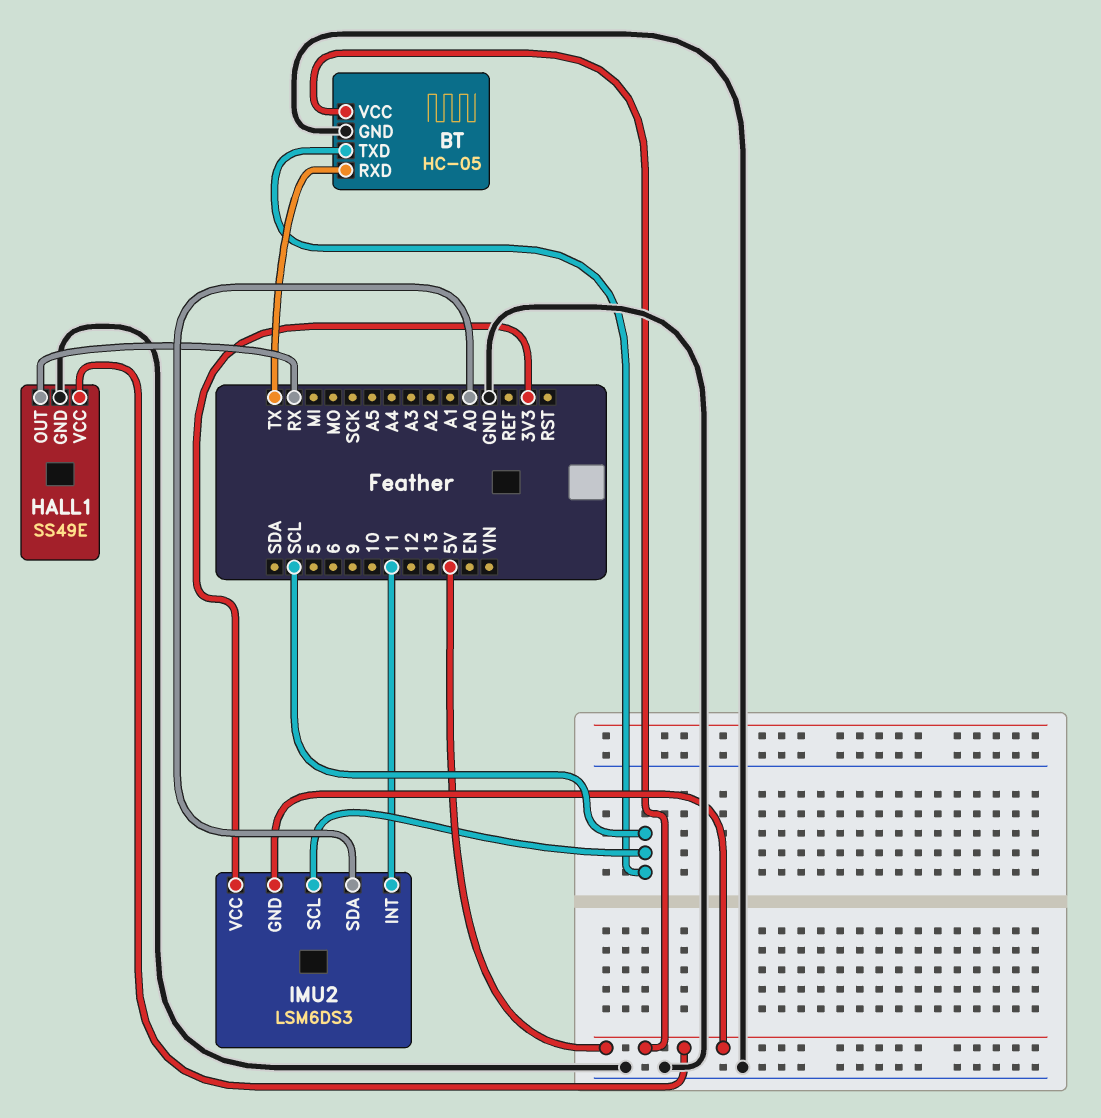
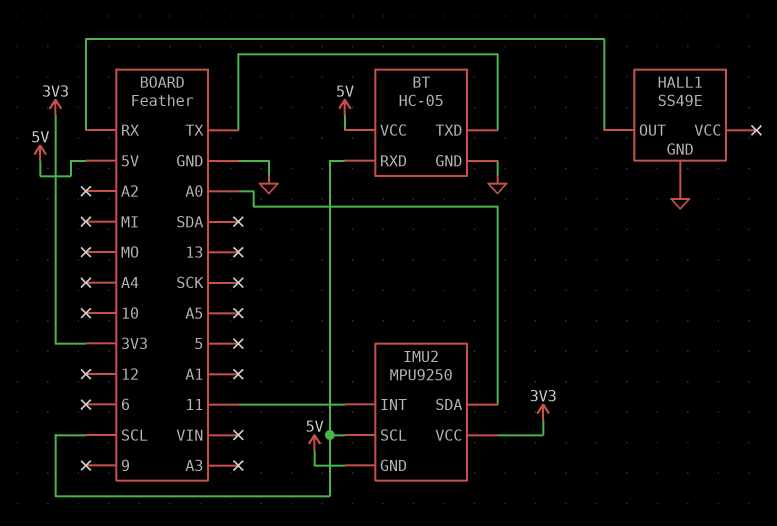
BT pin RXD: TX -> SCL
BT pin TXD: SCL -> TX
HALL1 pin VCC: 5V -> none
IMU2: LSM6DS3 -> MPU9250

